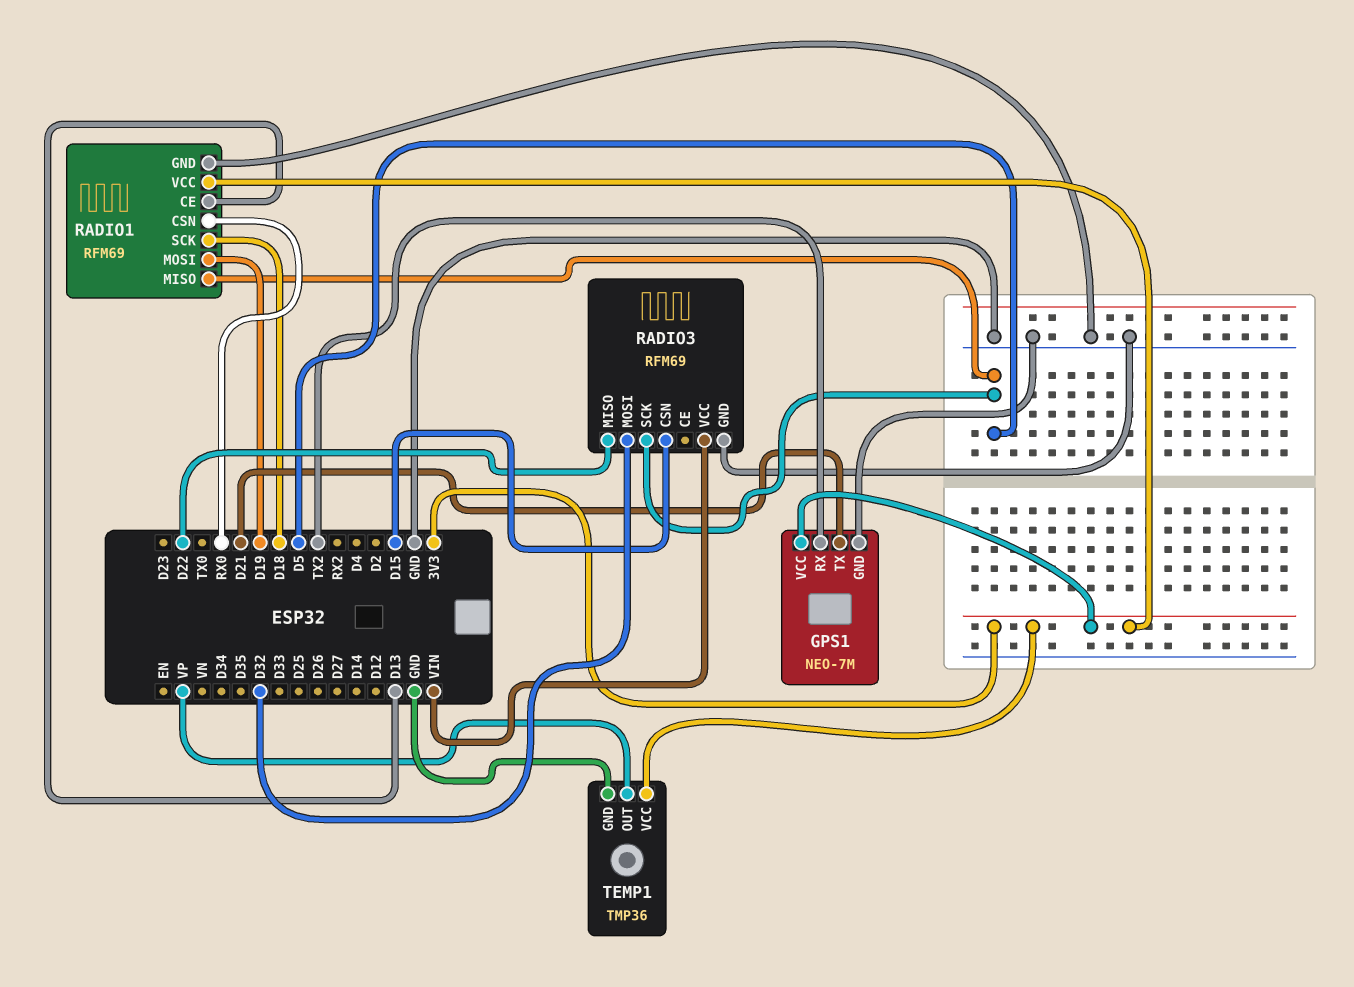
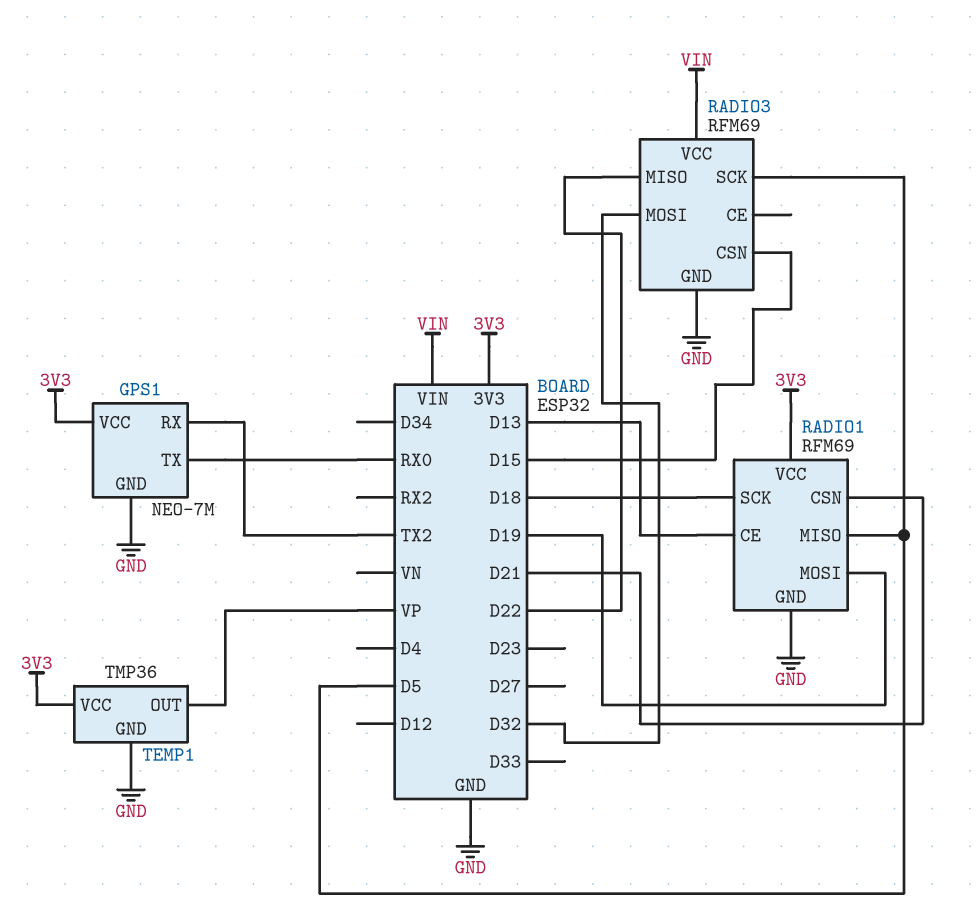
GPS1 pin TX: D21 -> RX0
RADIO1 pin CSN: RX0 -> D21

